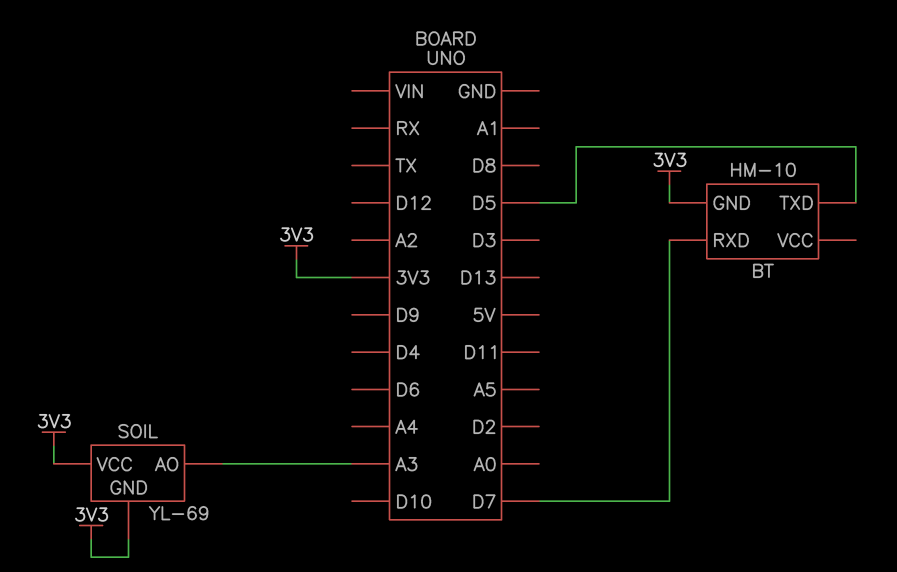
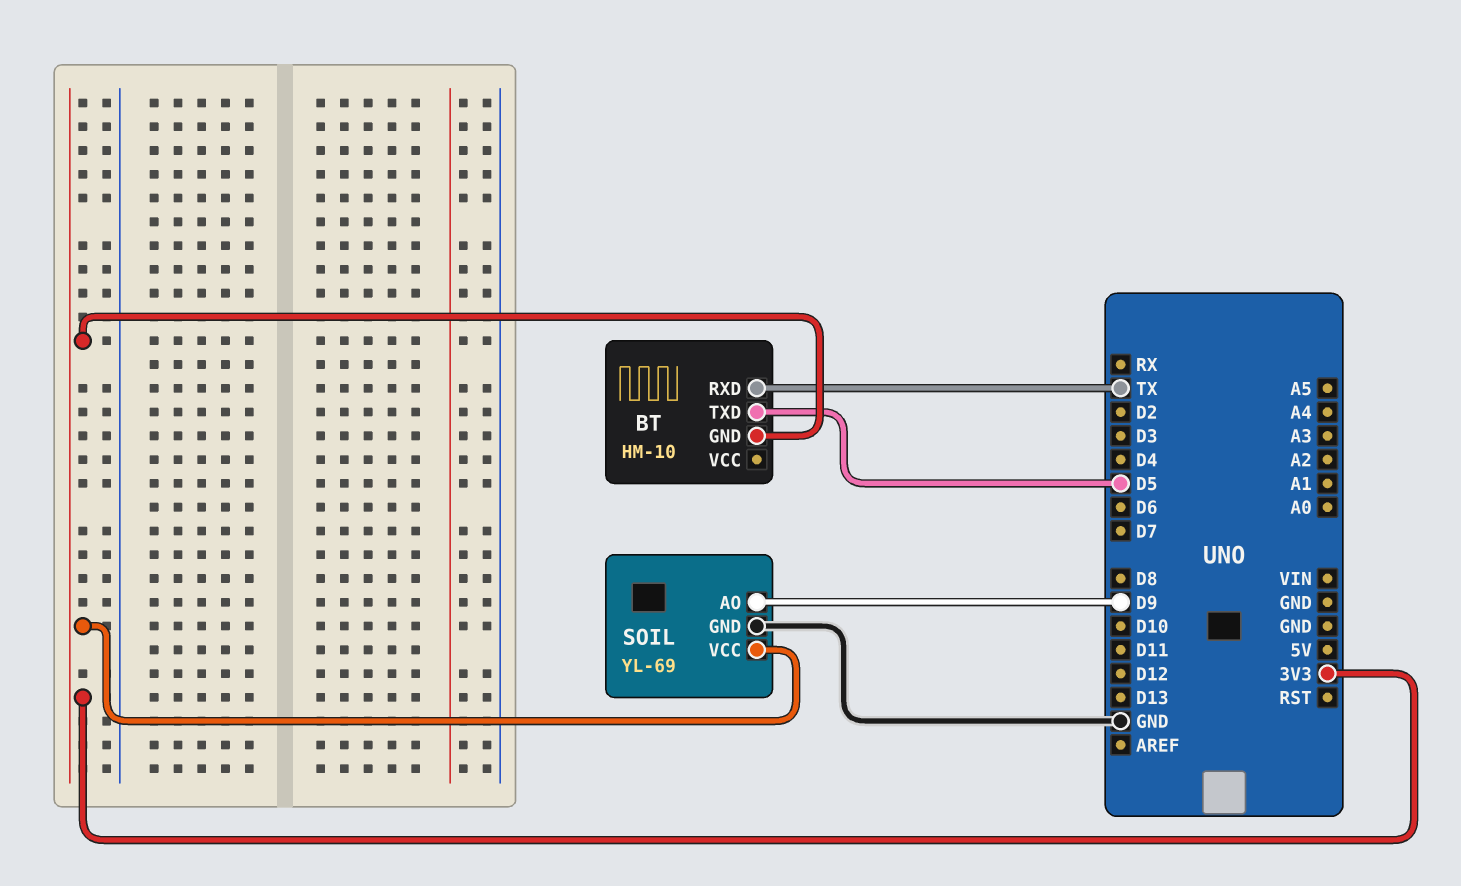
BT pin RXD: D7 -> TX
SOIL pin AO: A3 -> D9
SOIL pin GND: 3V3 -> GND

